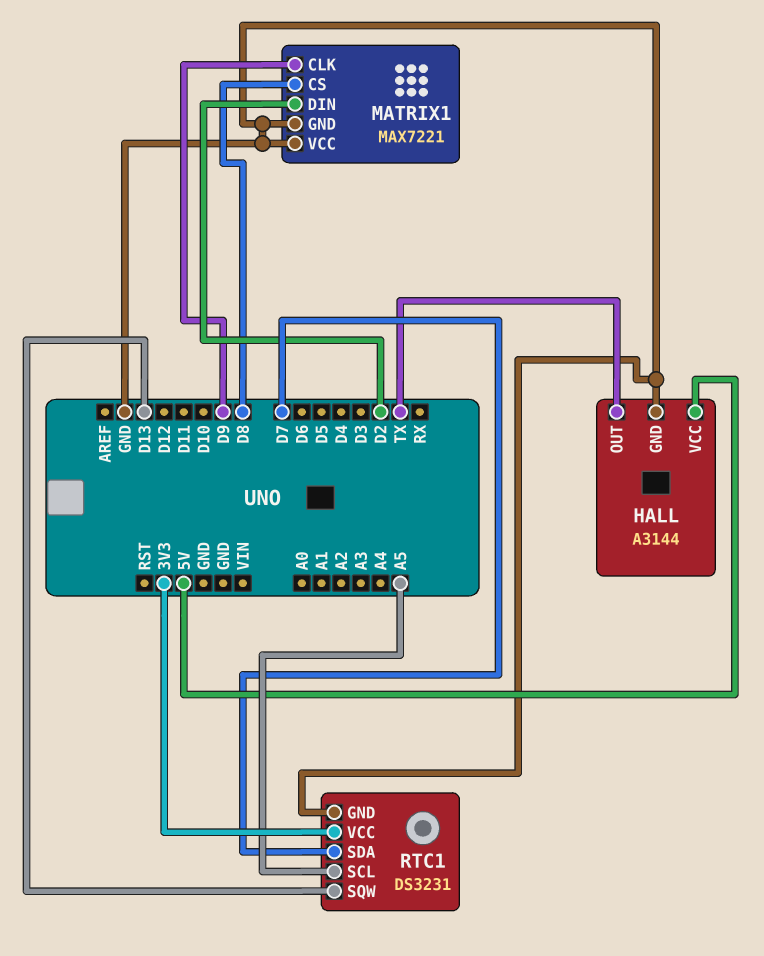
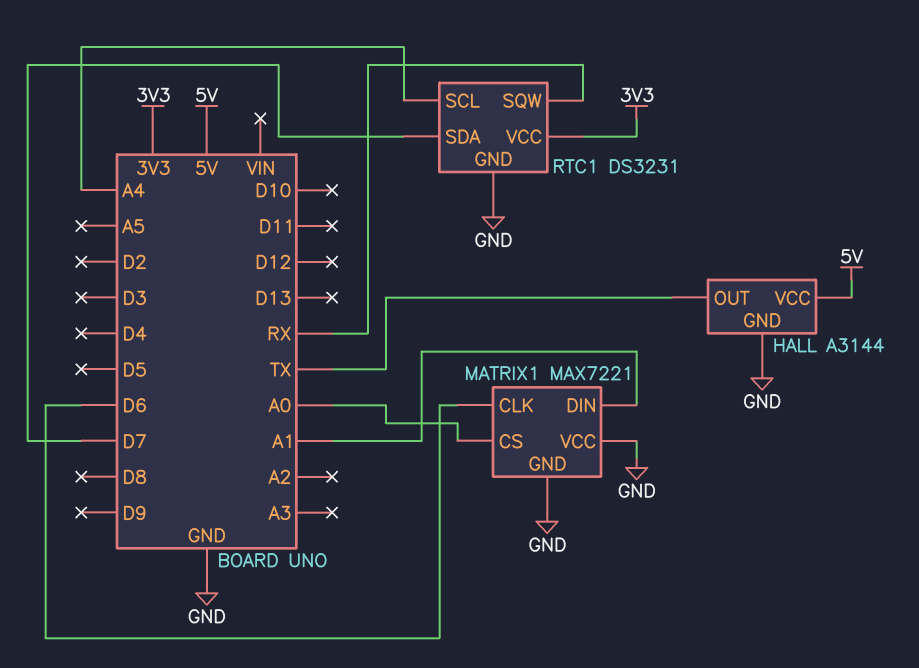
MATRIX1 pin CLK: D9 -> D6
MATRIX1 pin CS: D8 -> A0
MATRIX1 pin DIN: D2 -> A1
RTC1 pin SCL: A5 -> A4
RTC1 pin SQW: D13 -> RX

